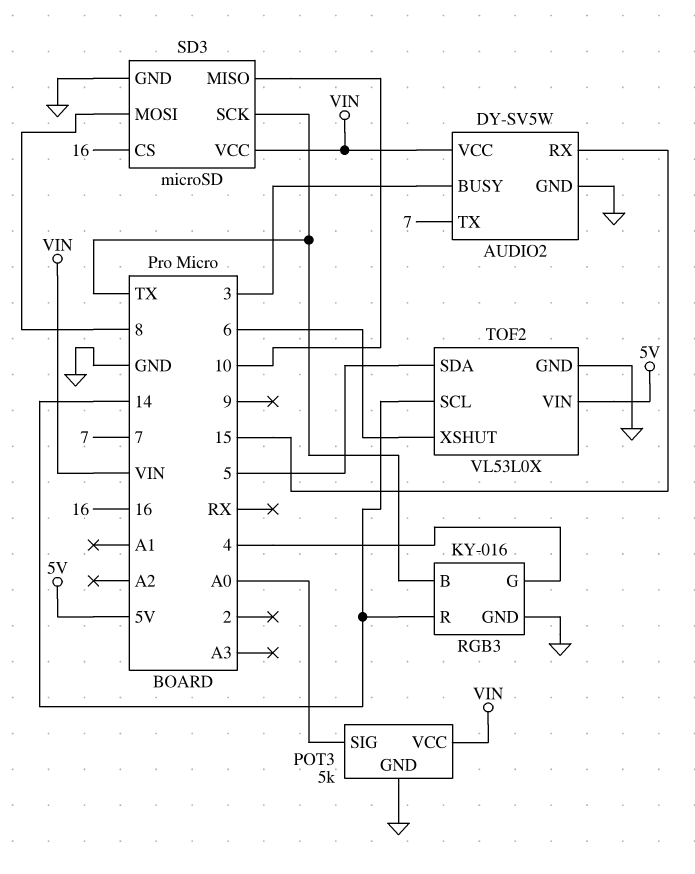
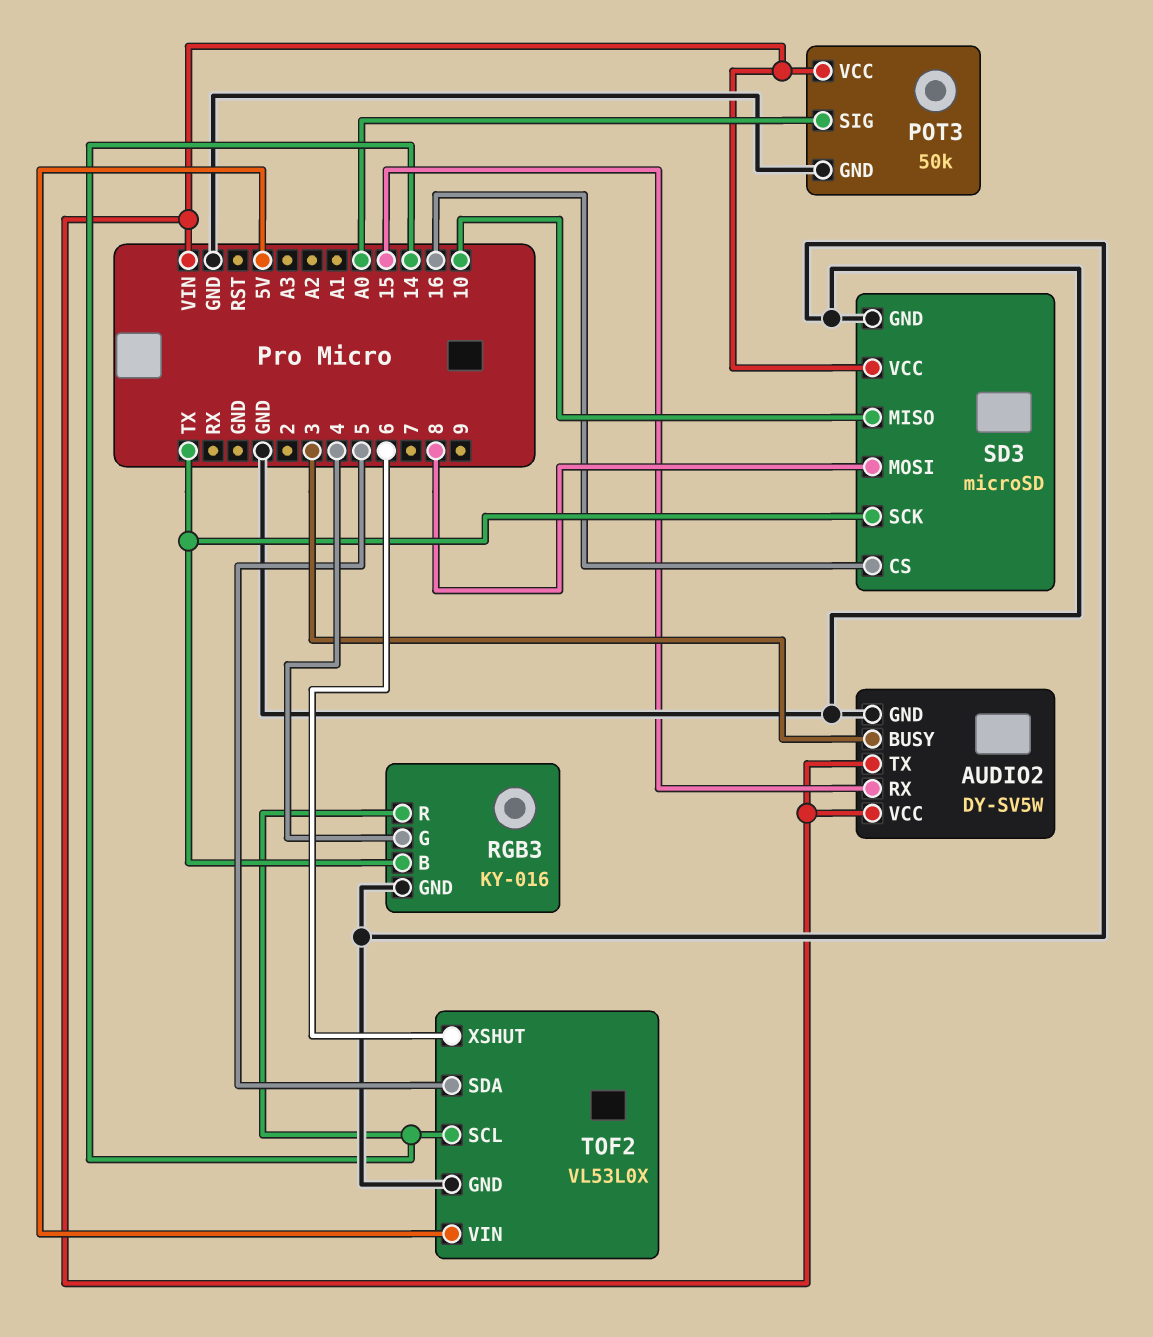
AUDIO2 pin TX: 7 -> VIN
POT3: 5k -> 50k

